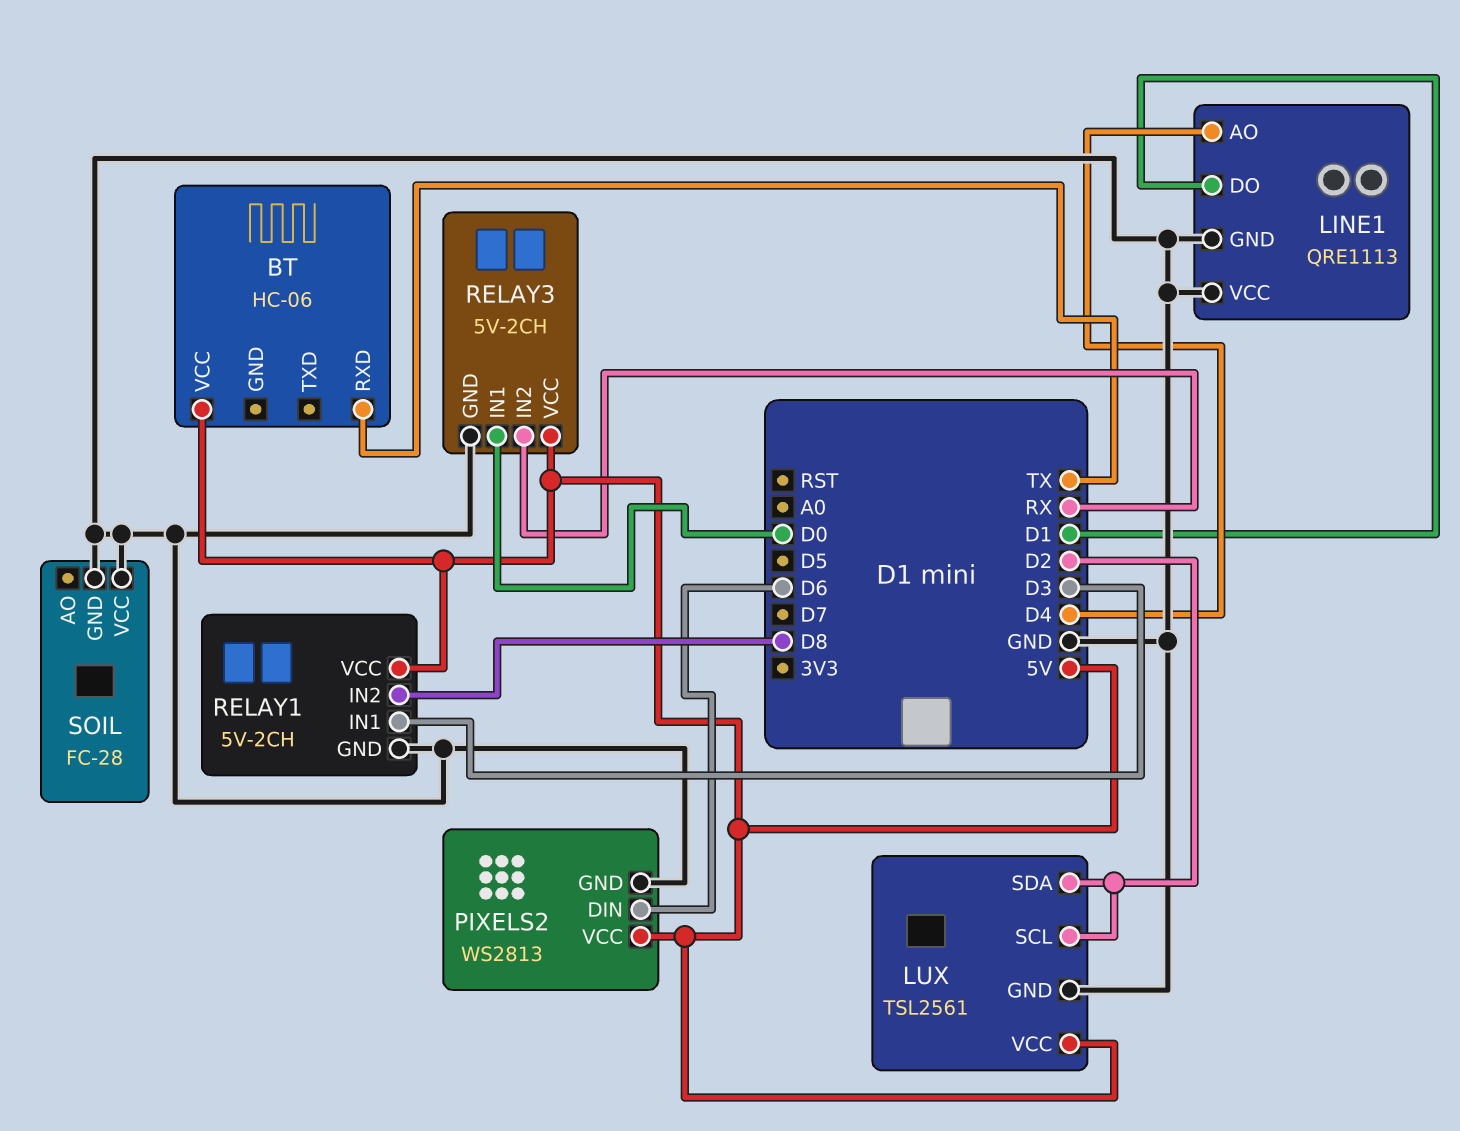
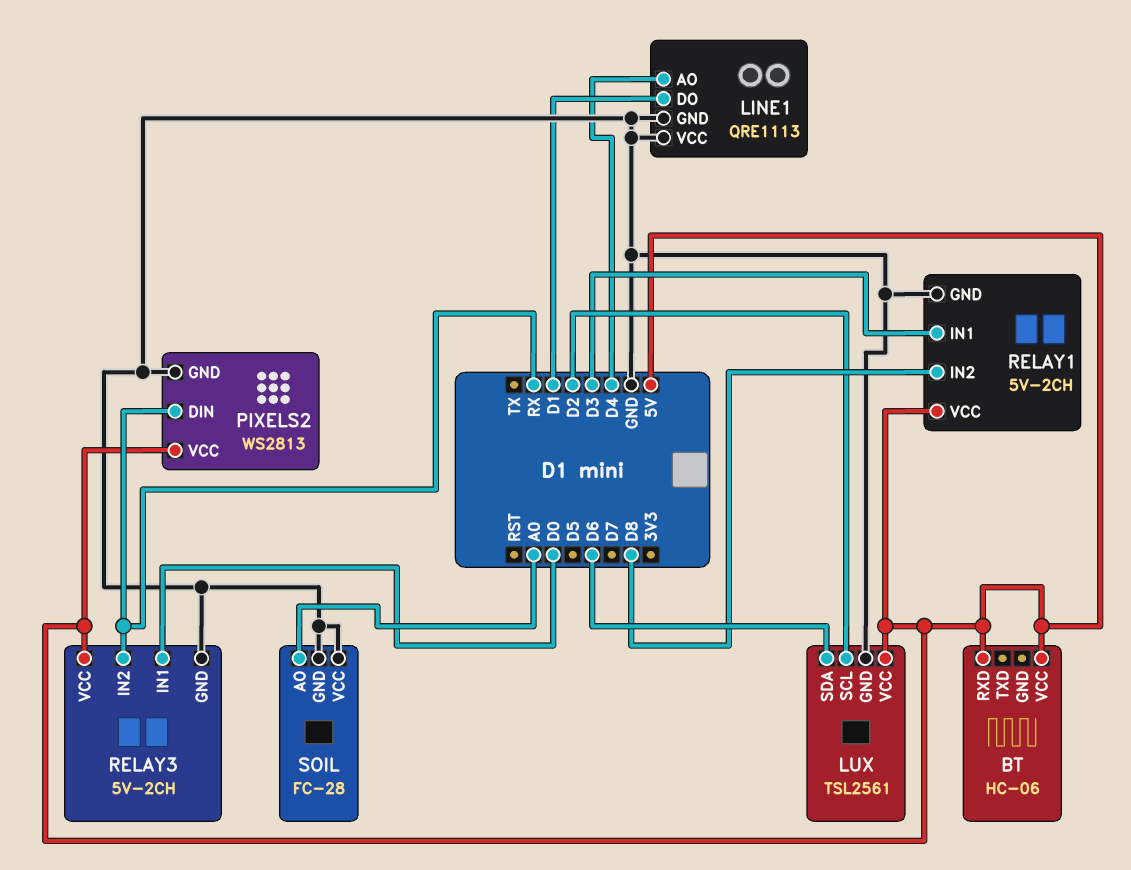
BT pin RXD: TX -> 5V
LUX pin SDA: D2 -> D6
PIXELS2 pin DIN: D6 -> RX
SOIL pin AO: none -> A0

